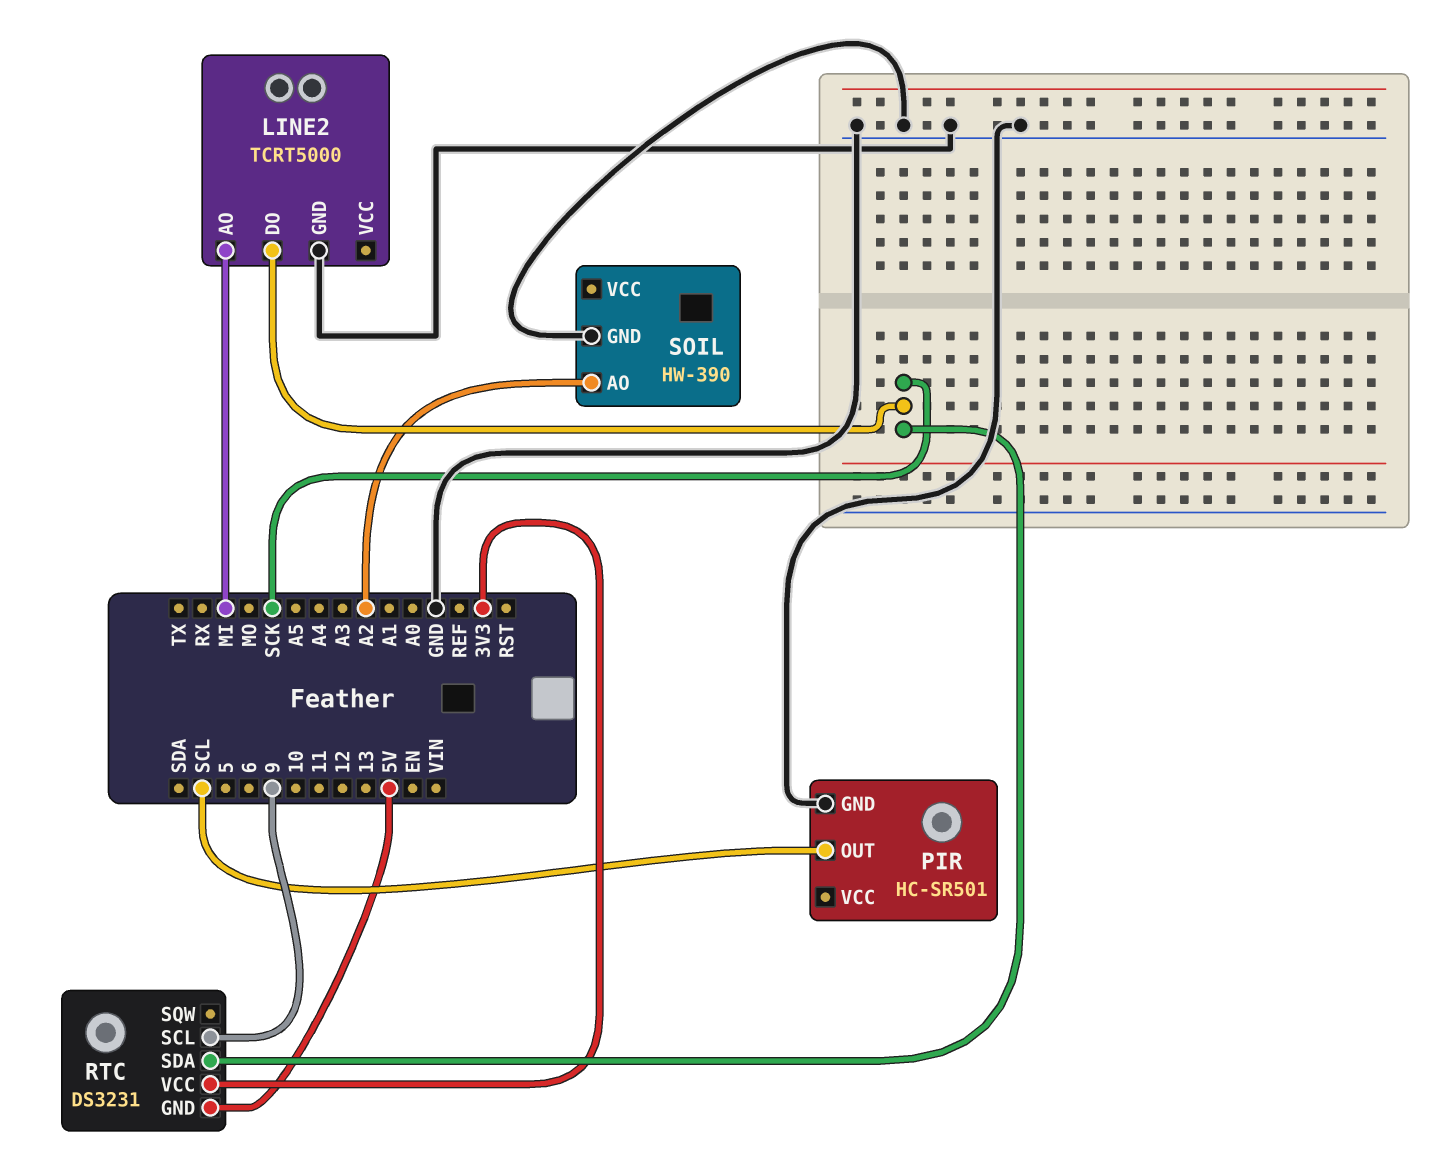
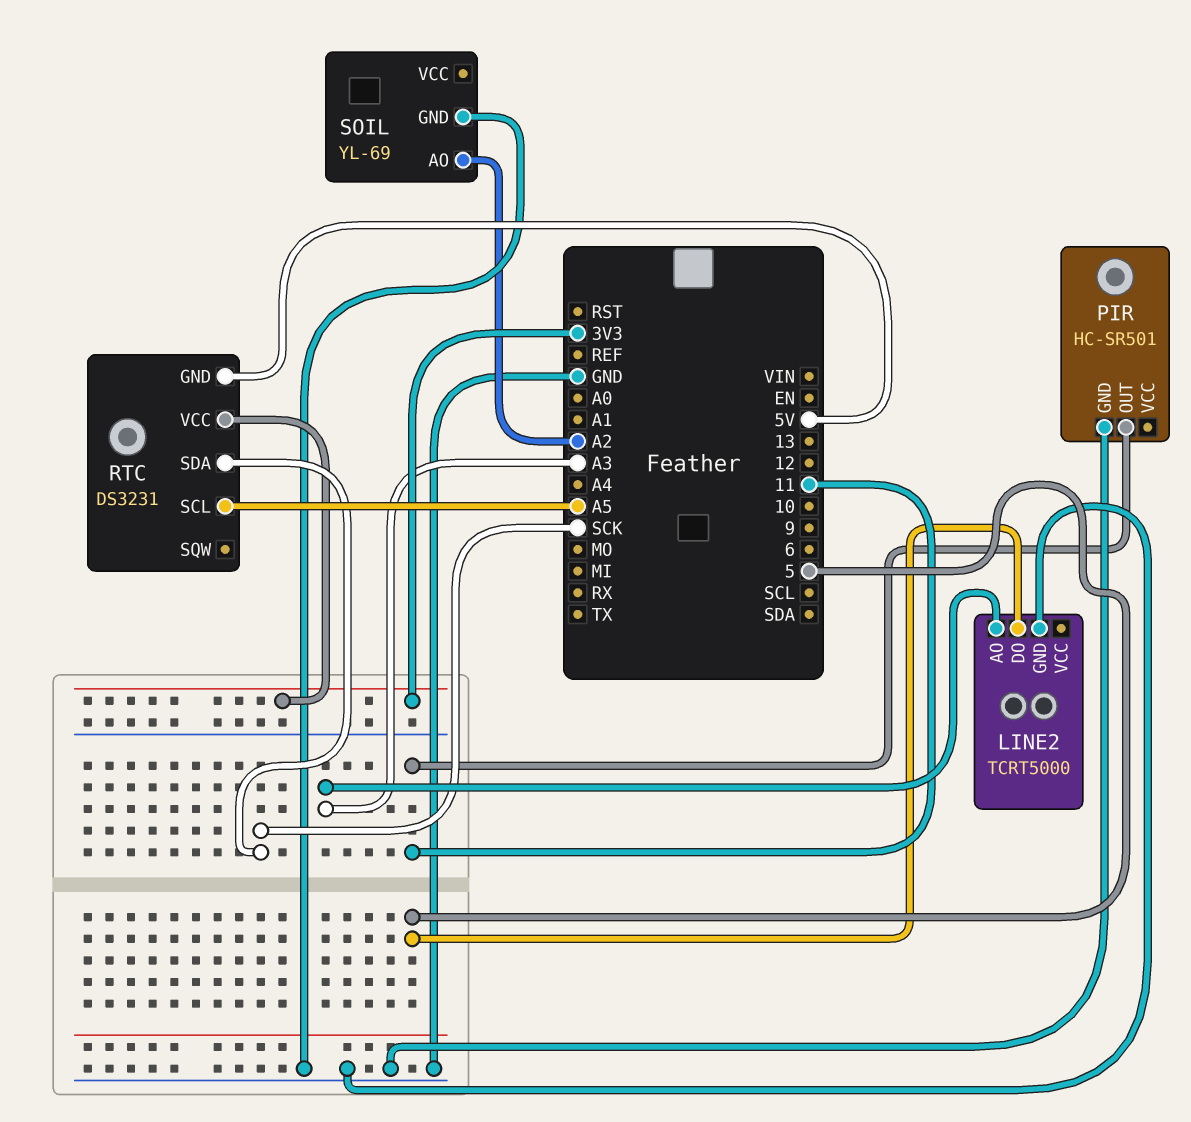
LINE2 pin AO: MI -> A3
LINE2 pin DO: SCK -> 5
PIR pin OUT: SCL -> 11
RTC pin SCL: 9 -> A5
SOIL: HW-390 -> YL-69

